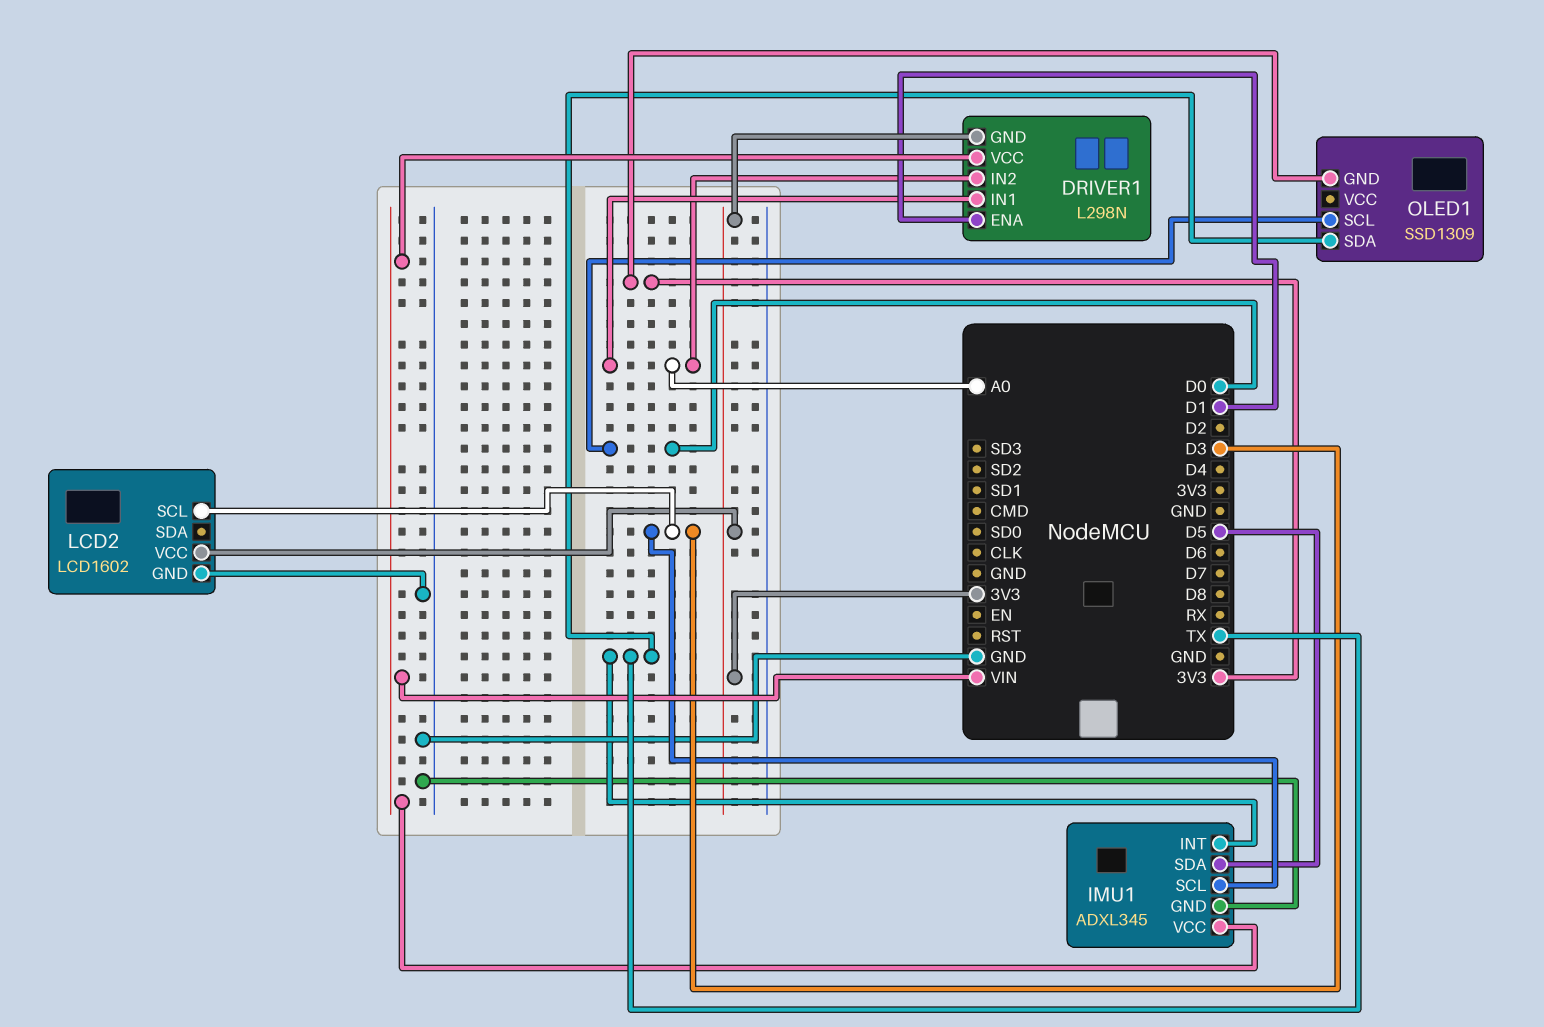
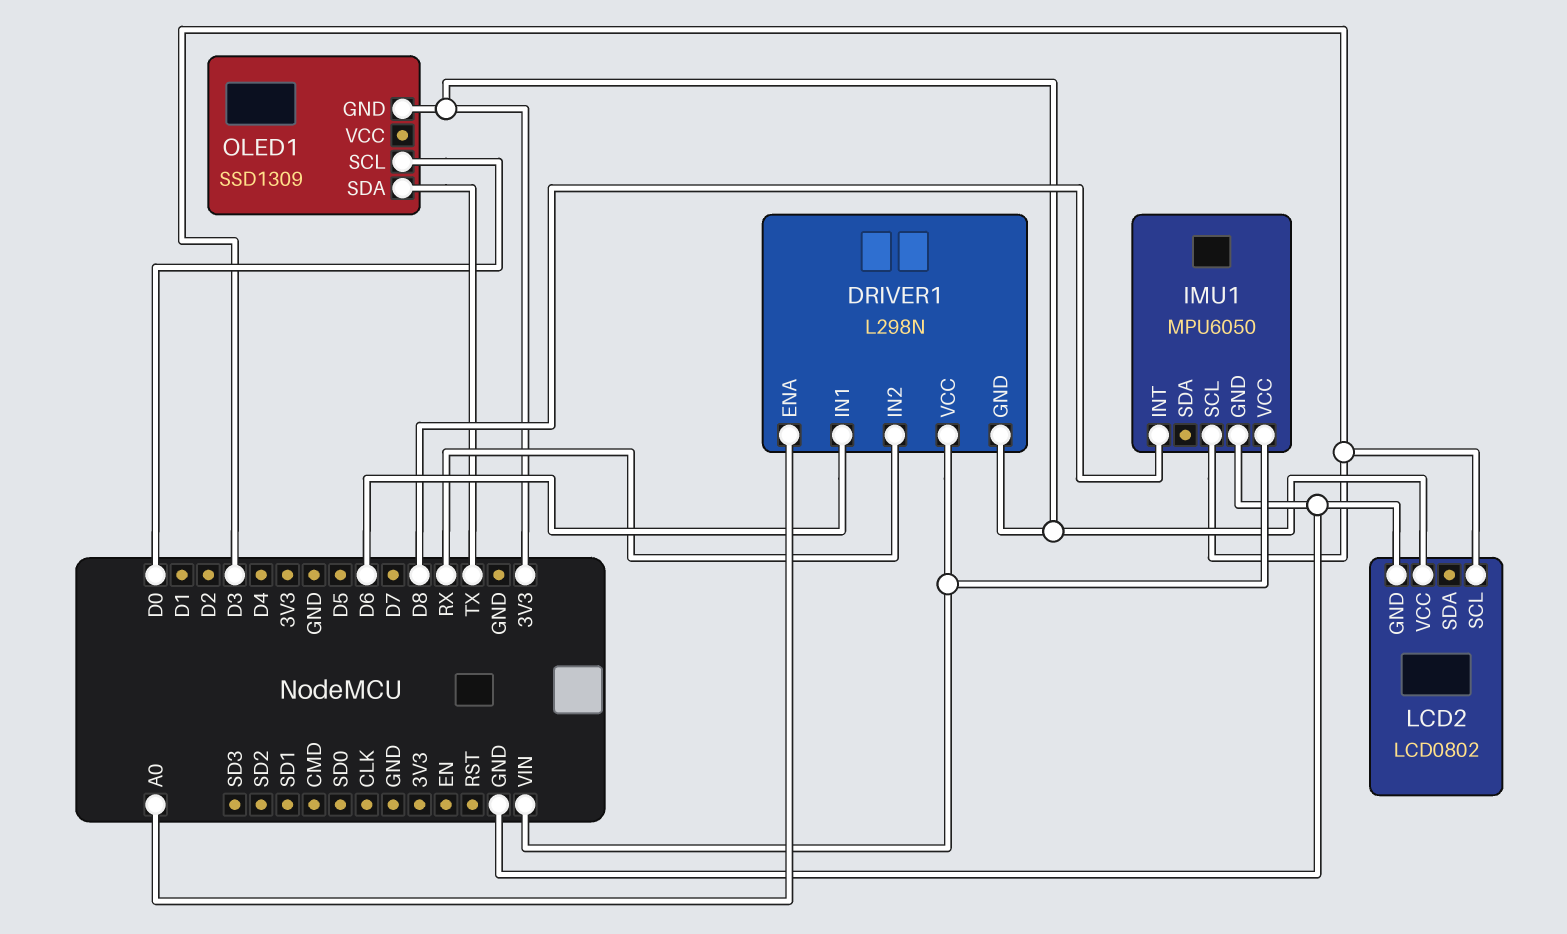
DRIVER1 pin ENA: D1 -> A0
DRIVER1 pin IN1: A0 -> D6
DRIVER1 pin IN2: A0 -> RX
IMU1: ADXL345 -> MPU6050
IMU1 pin INT: TX -> D8
IMU1 pin SDA: D5 -> none
LCD2: LCD1602 -> LCD0802

